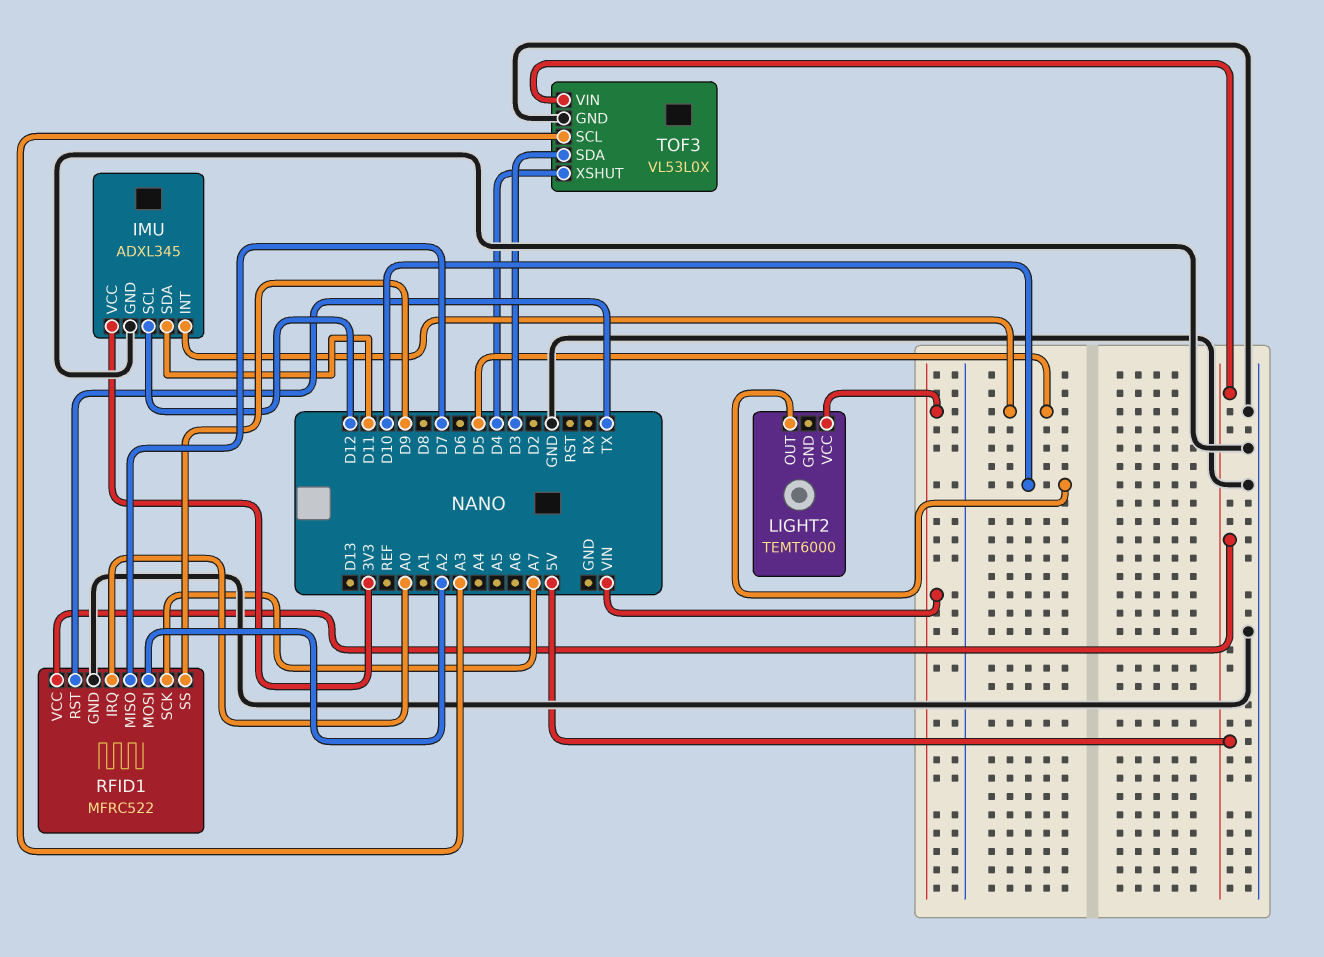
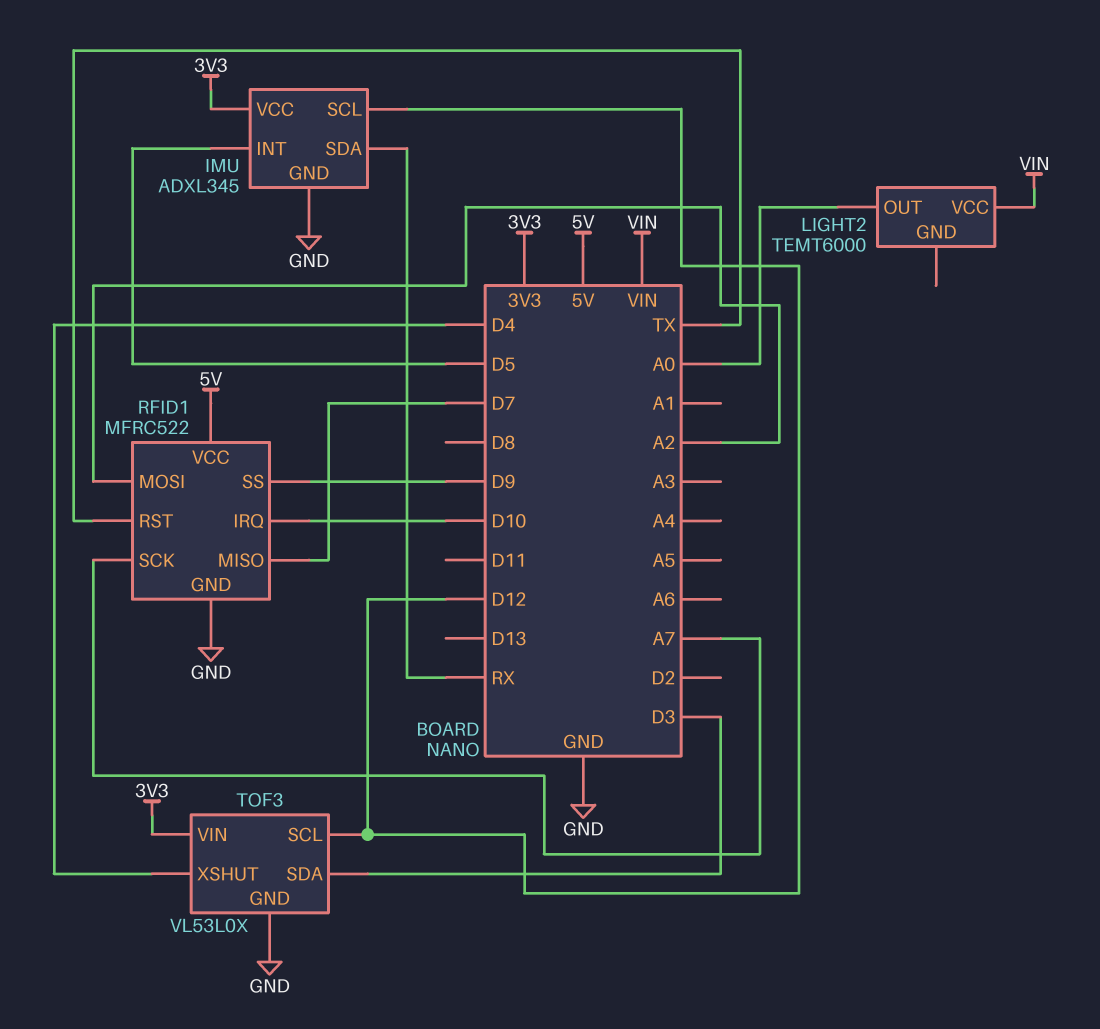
IMU pin SDA: D11 -> RX
LIGHT2 pin OUT: D10 -> A0
RFID1 pin IRQ: A0 -> D10
TOF3 pin SCL: A3 -> D12
TOF3 pin VIN: 5V -> 3V3

